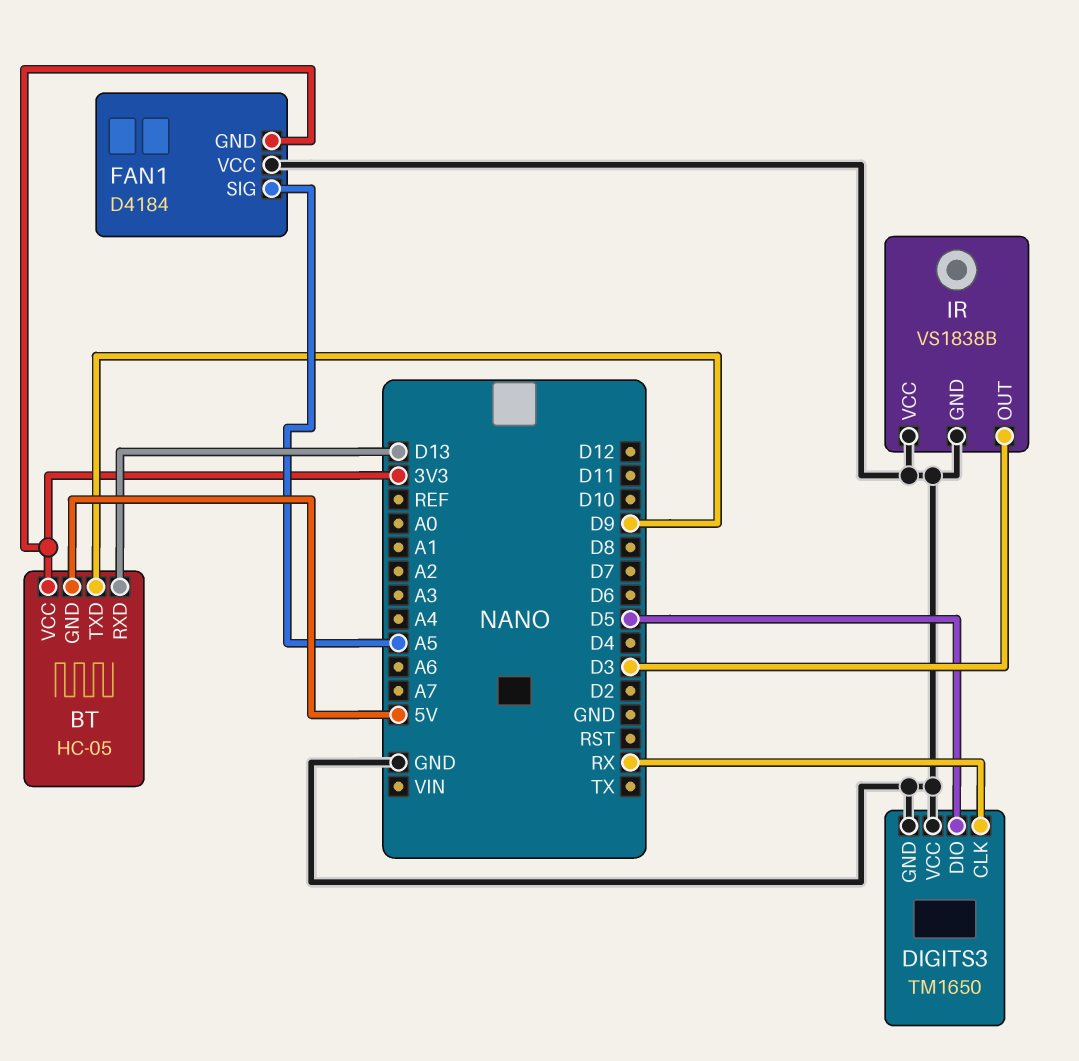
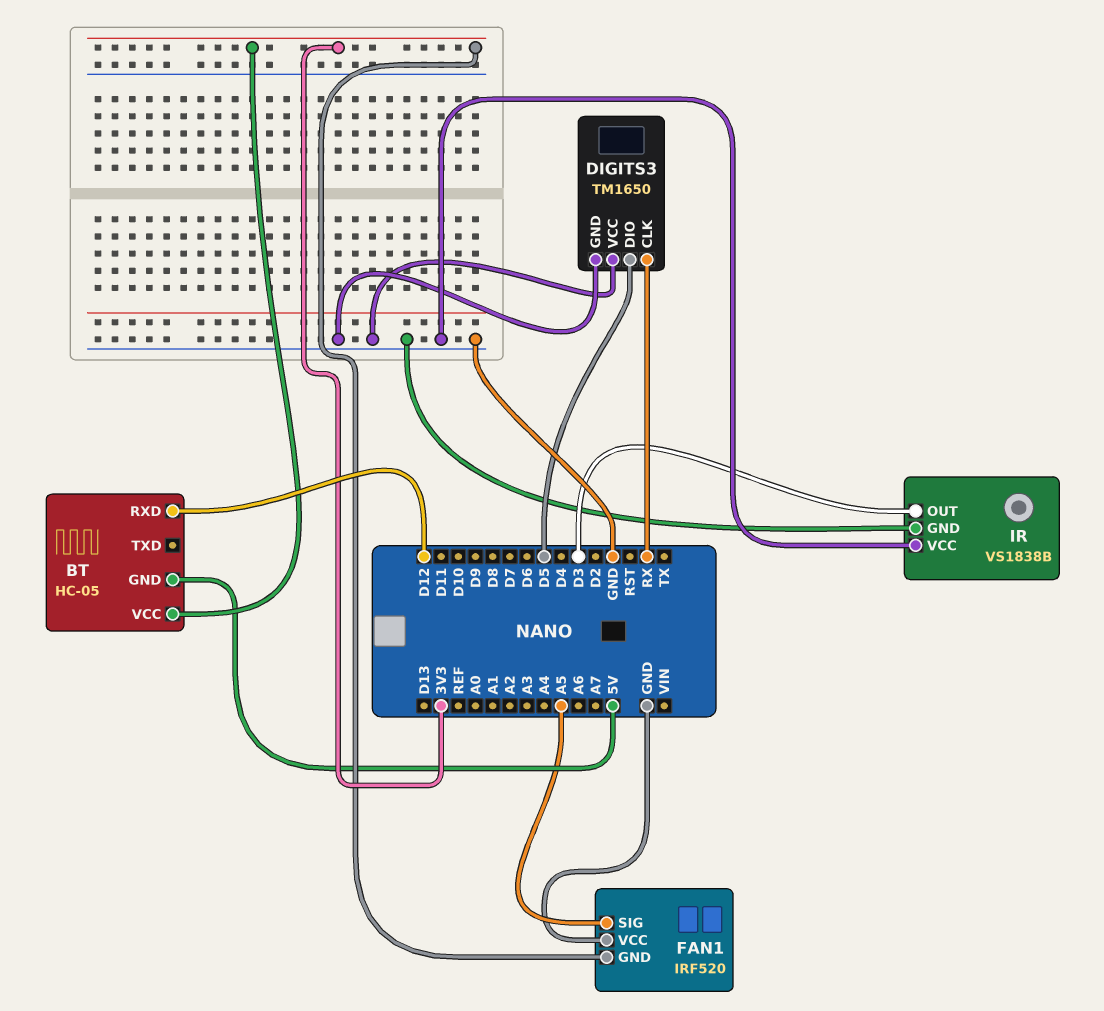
BT pin RXD: D13 -> D12
BT pin TXD: D9 -> none
FAN1: D4184 -> IRF520

